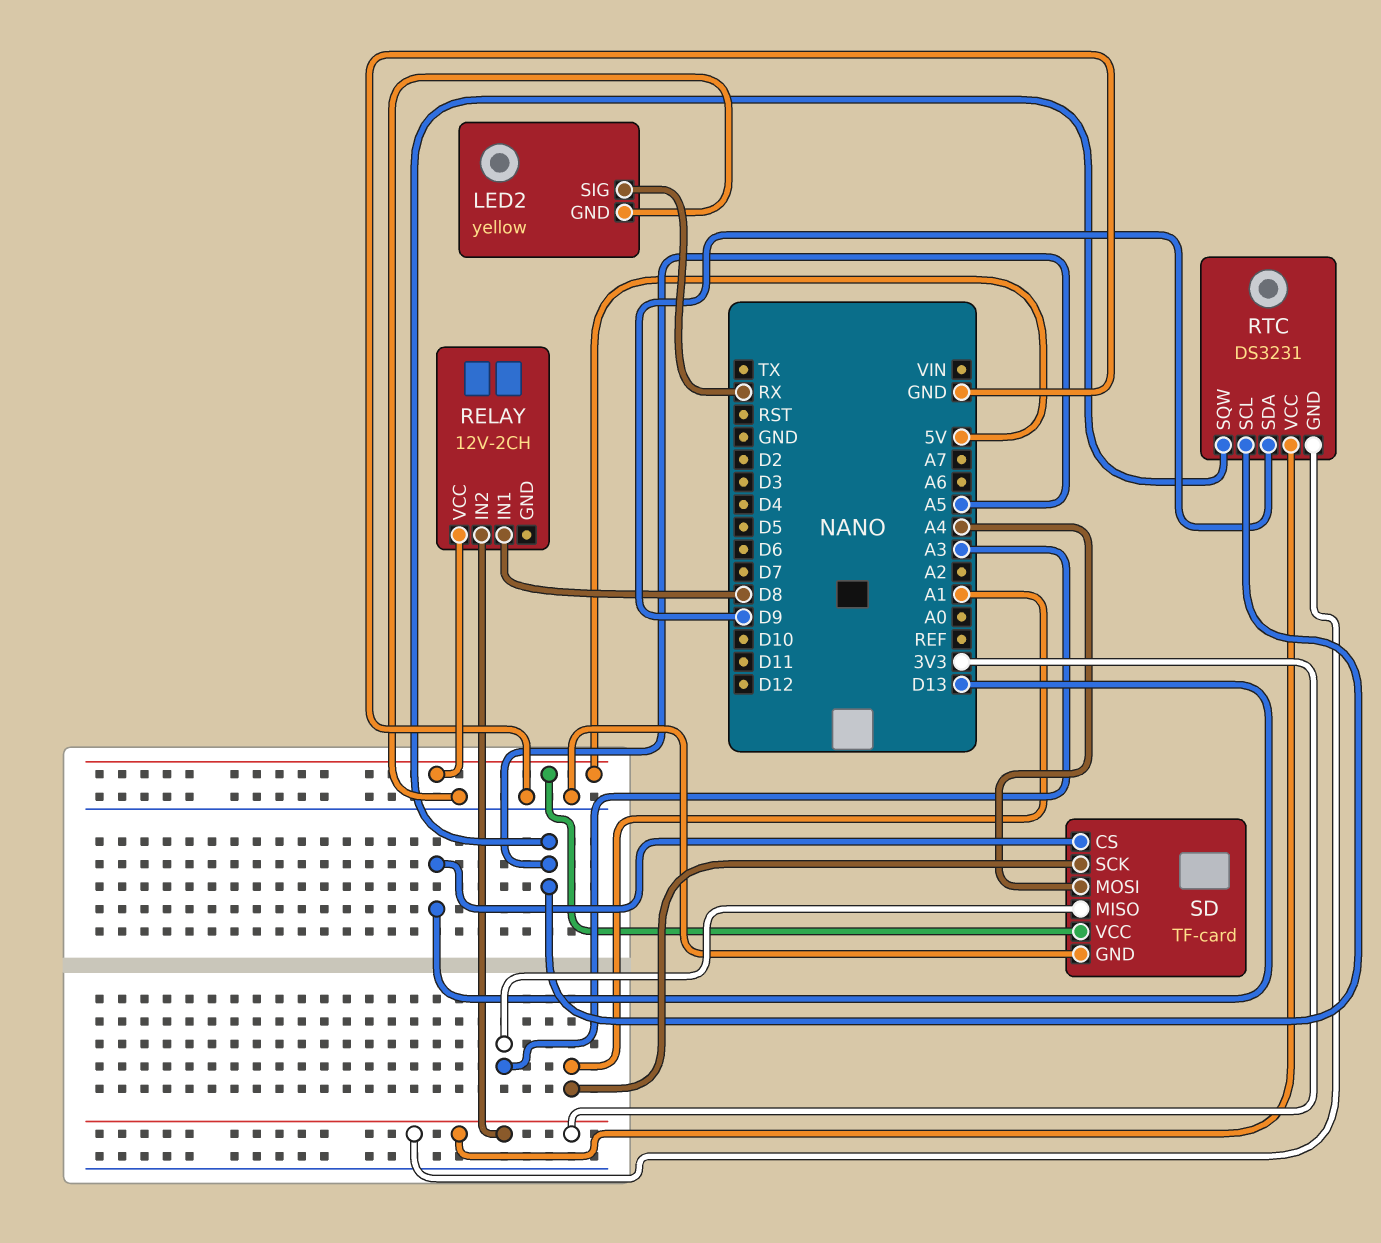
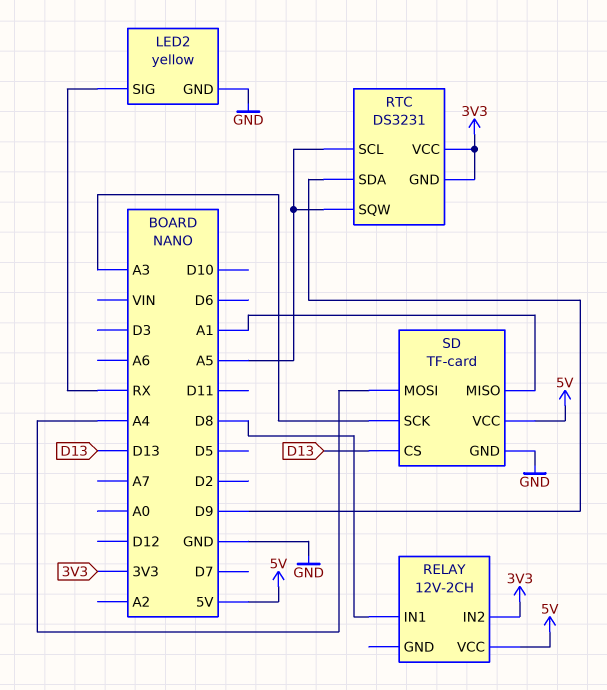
SD pin MISO: A3 -> A1
SD pin SCK: A1 -> A3

